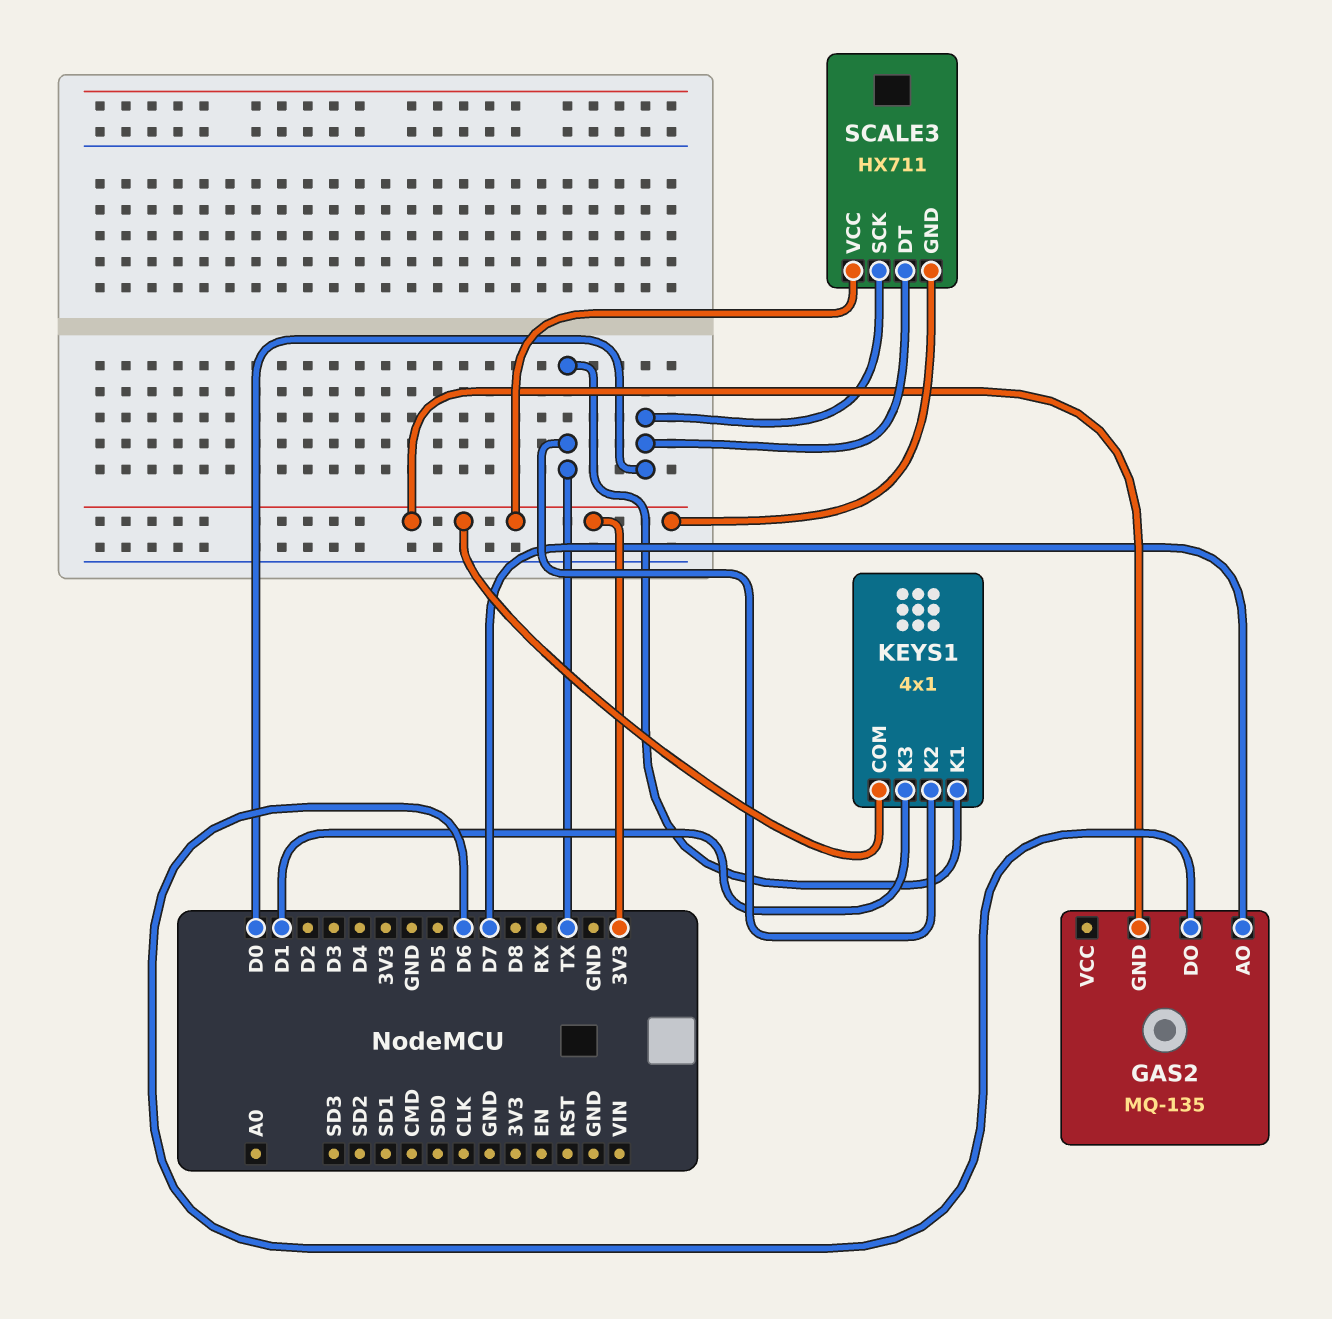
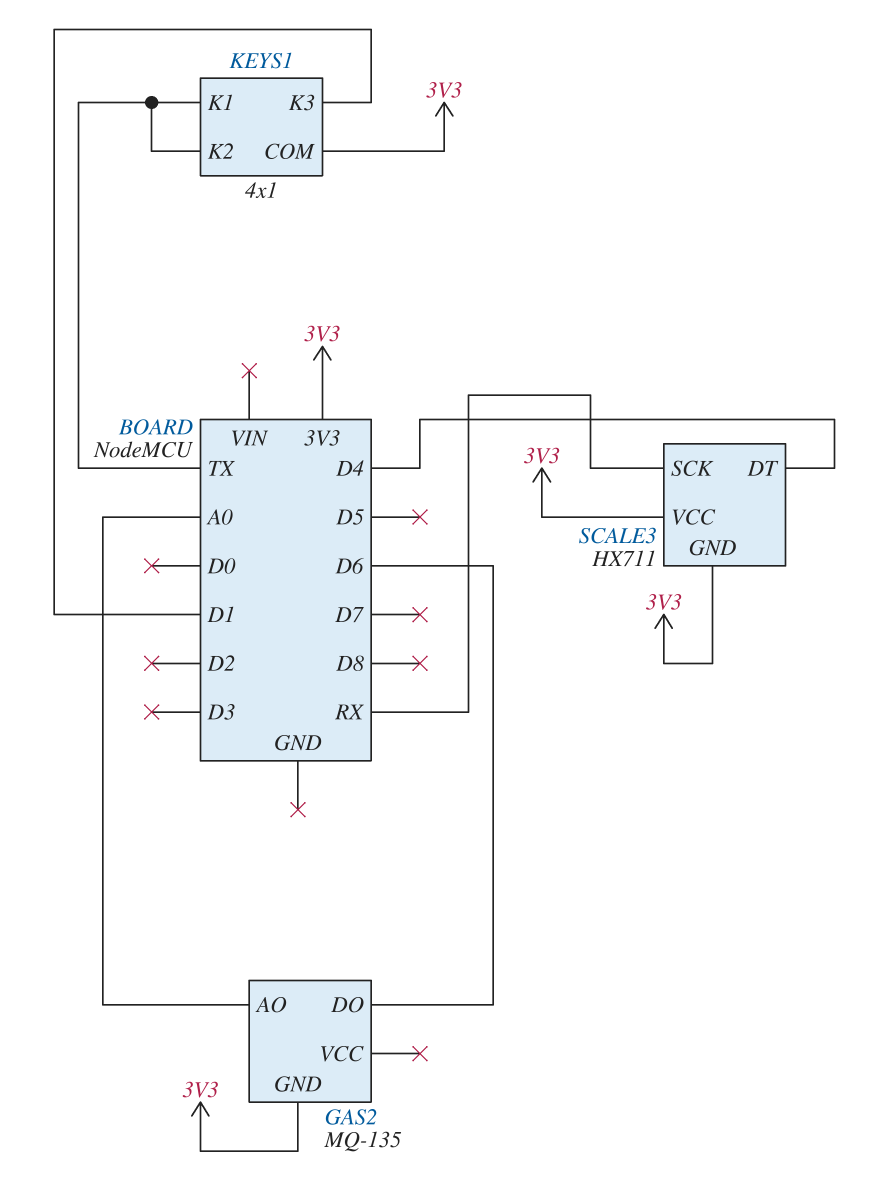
GAS2 pin AO: D7 -> A0
SCALE3 pin DT: D0 -> D4
SCALE3 pin SCK: D0 -> RX

